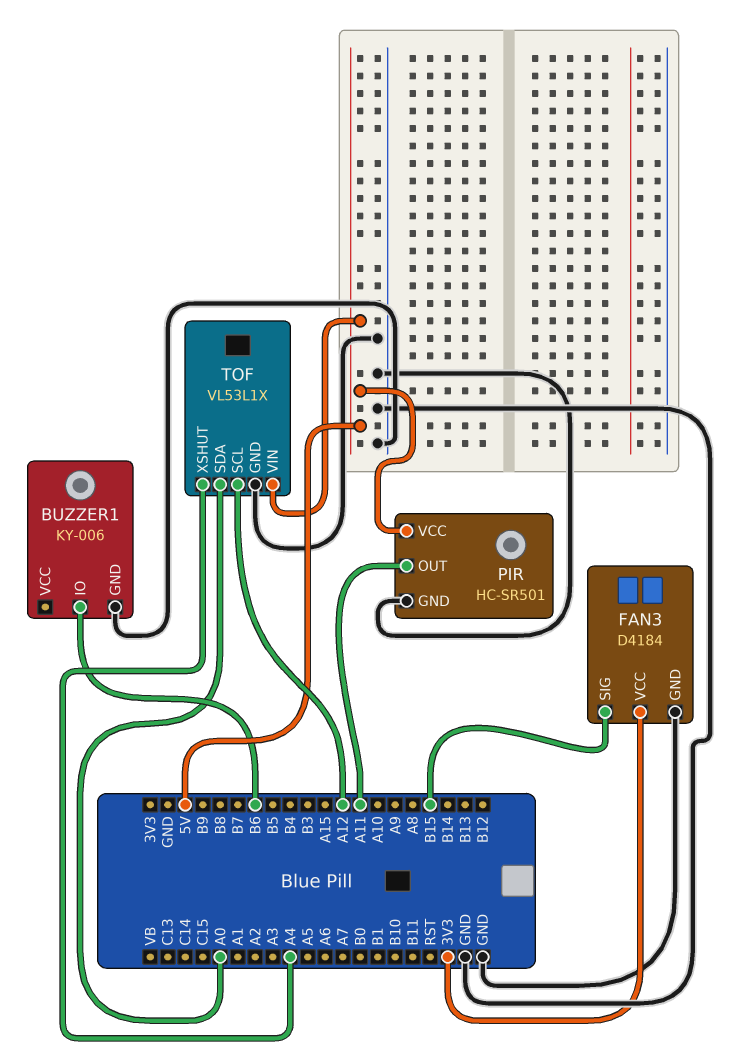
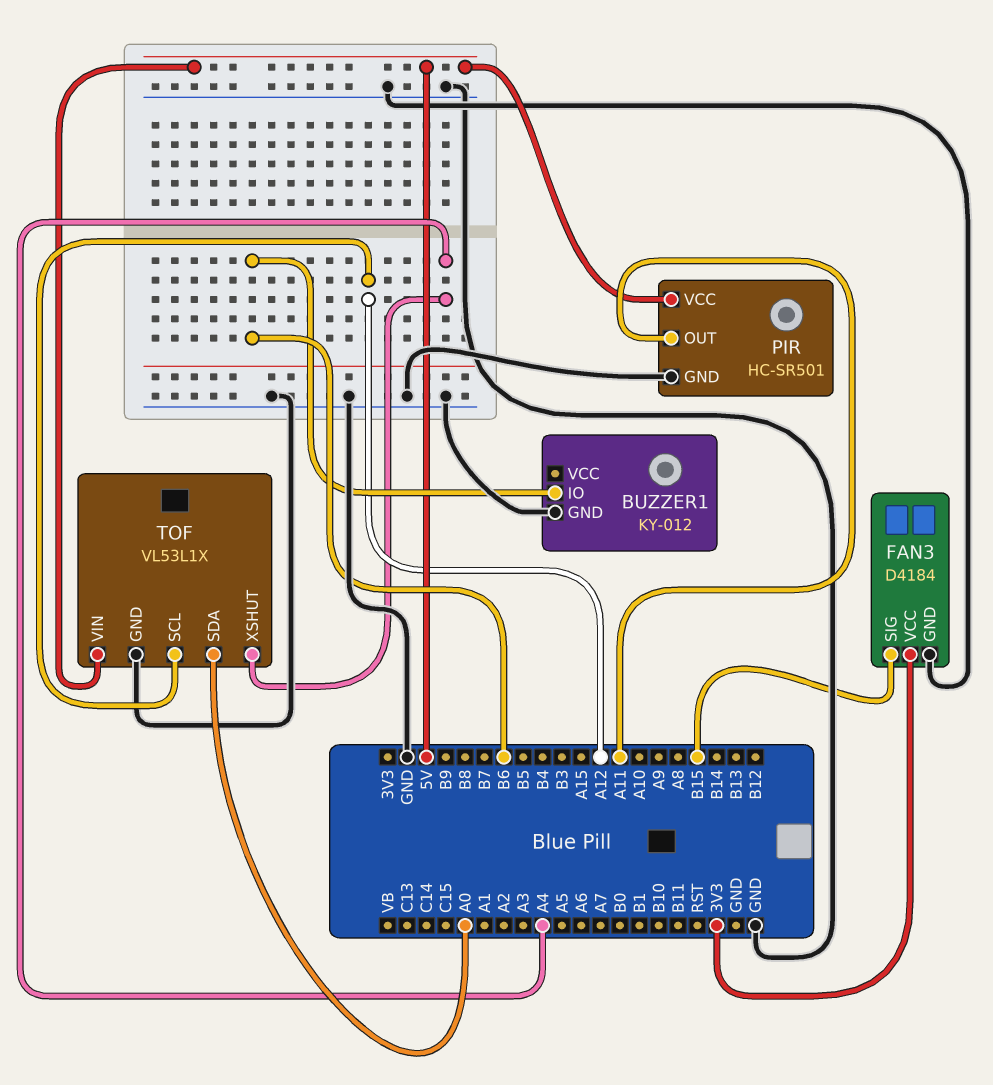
BUZZER1: KY-006 -> KY-012

